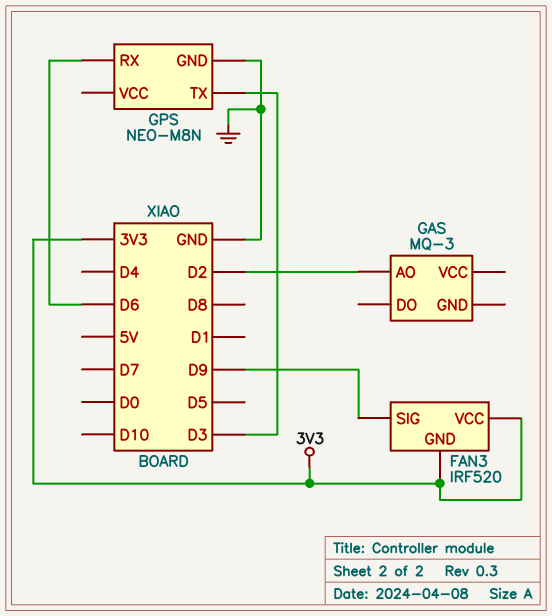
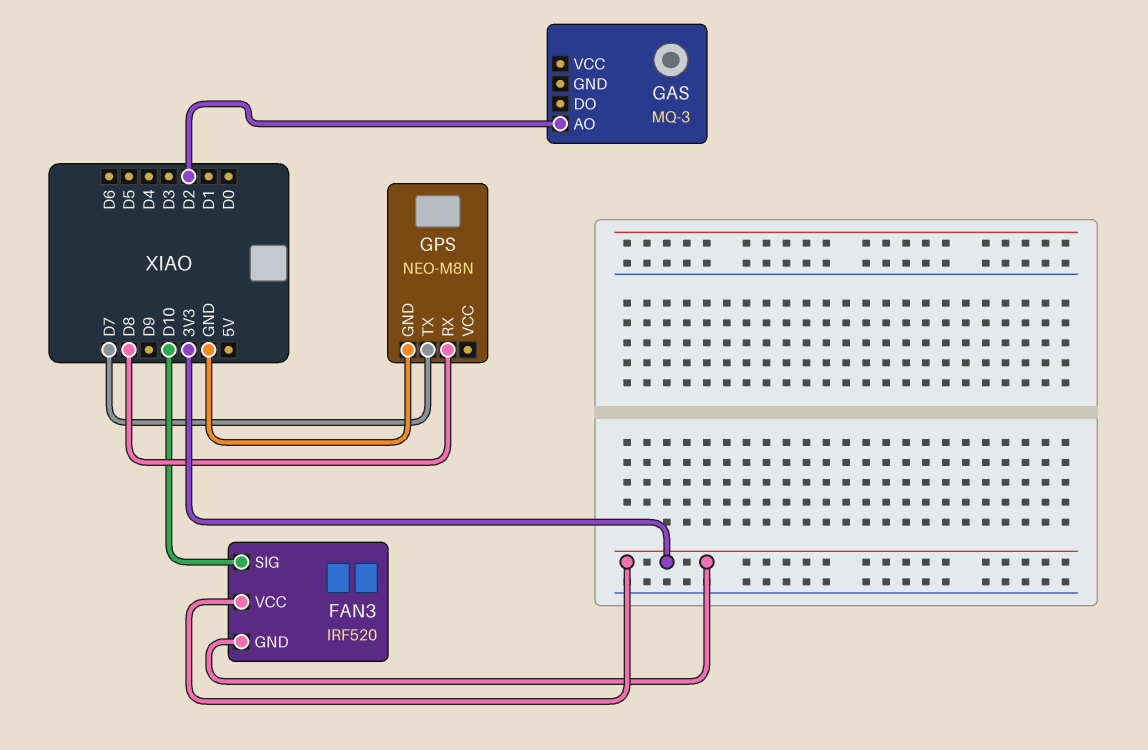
FAN3 pin SIG: D9 -> D10
GPS pin RX: D6 -> D8
GPS pin TX: D3 -> D7

